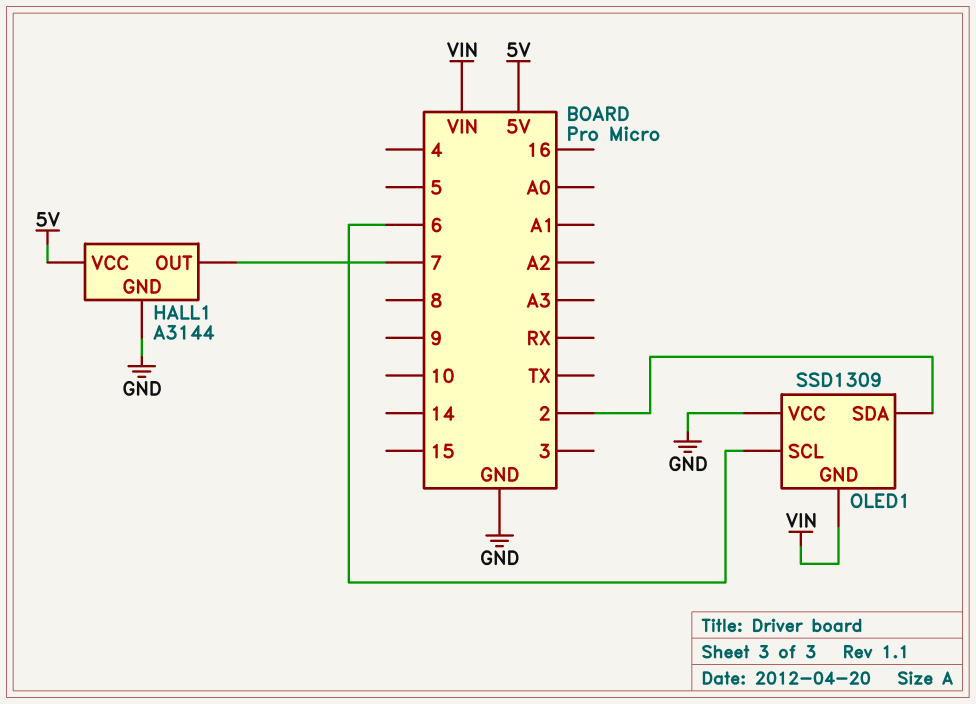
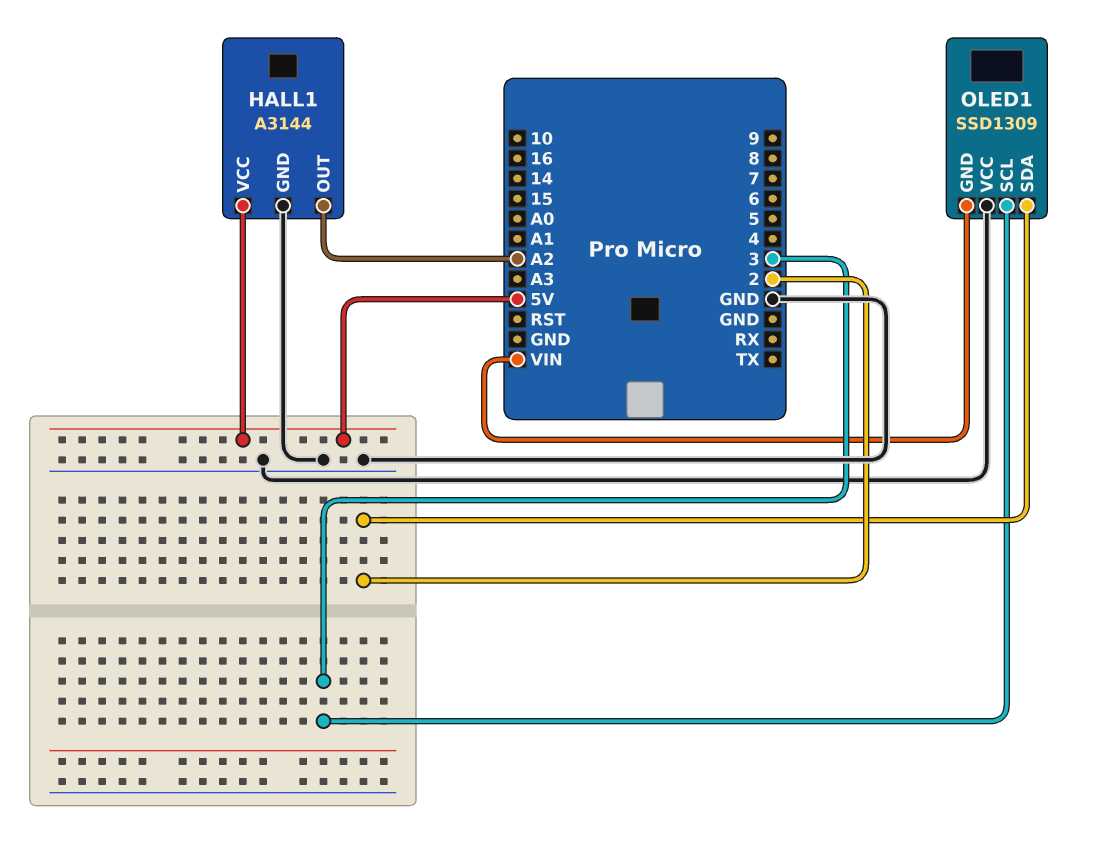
HALL1 pin OUT: 7 -> A2
OLED1 pin SCL: 6 -> 3

